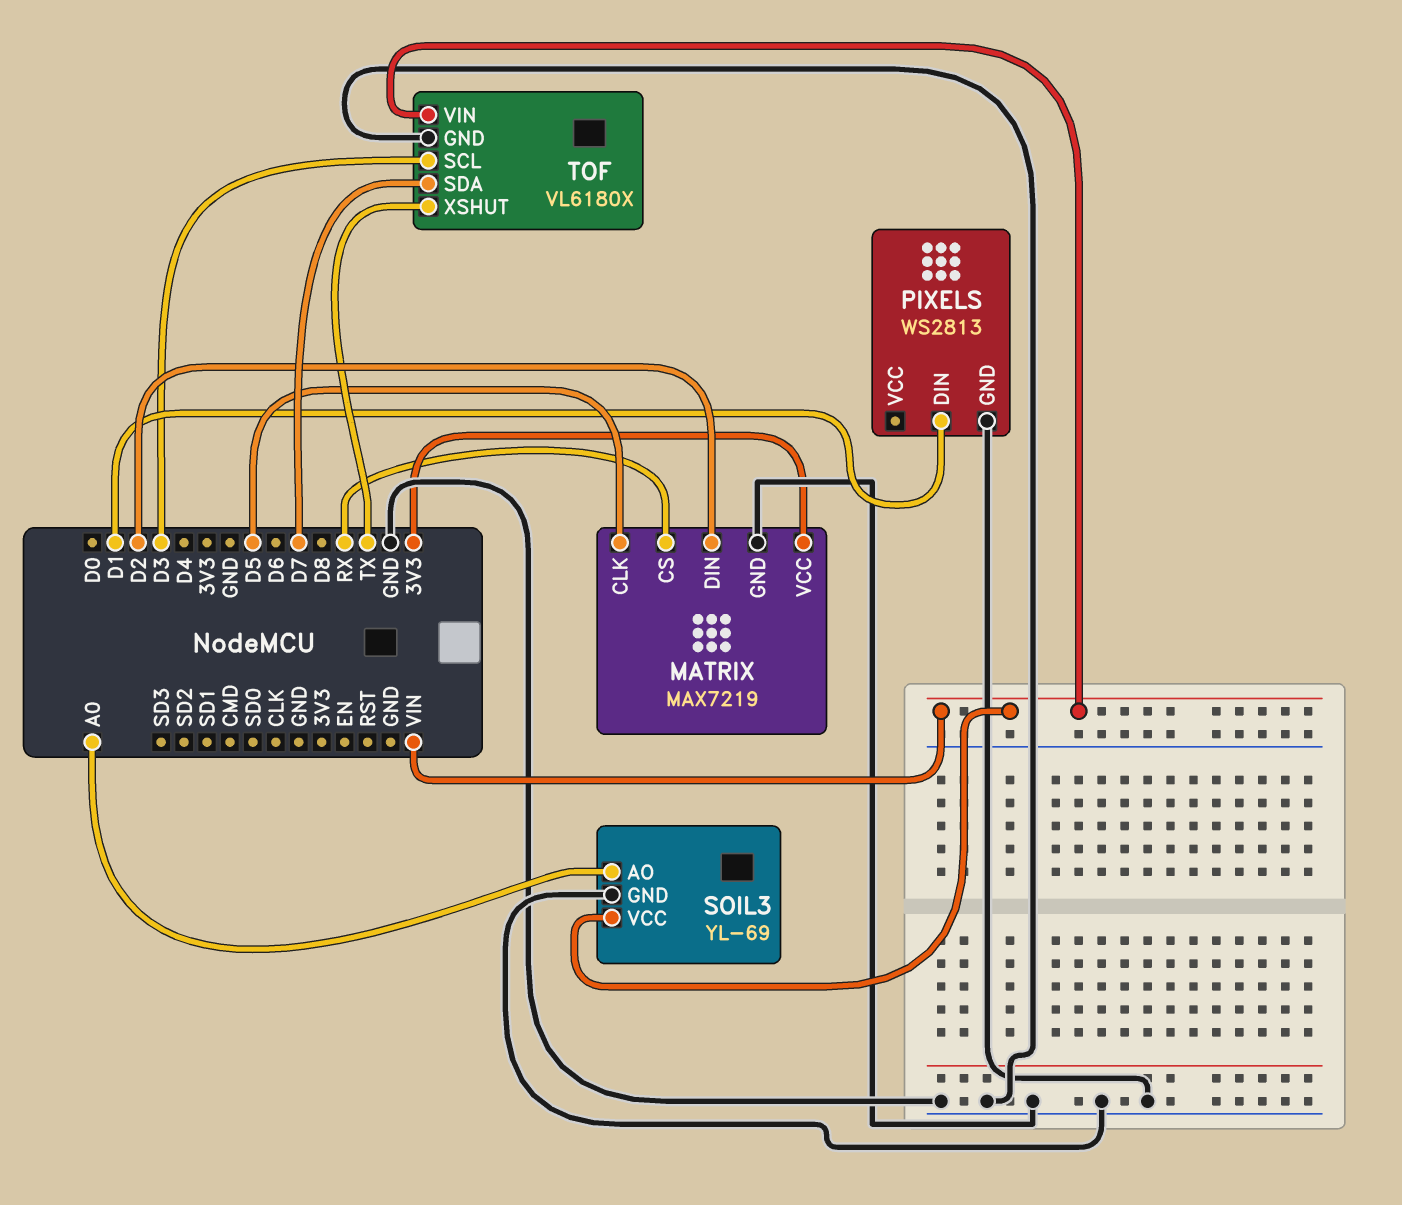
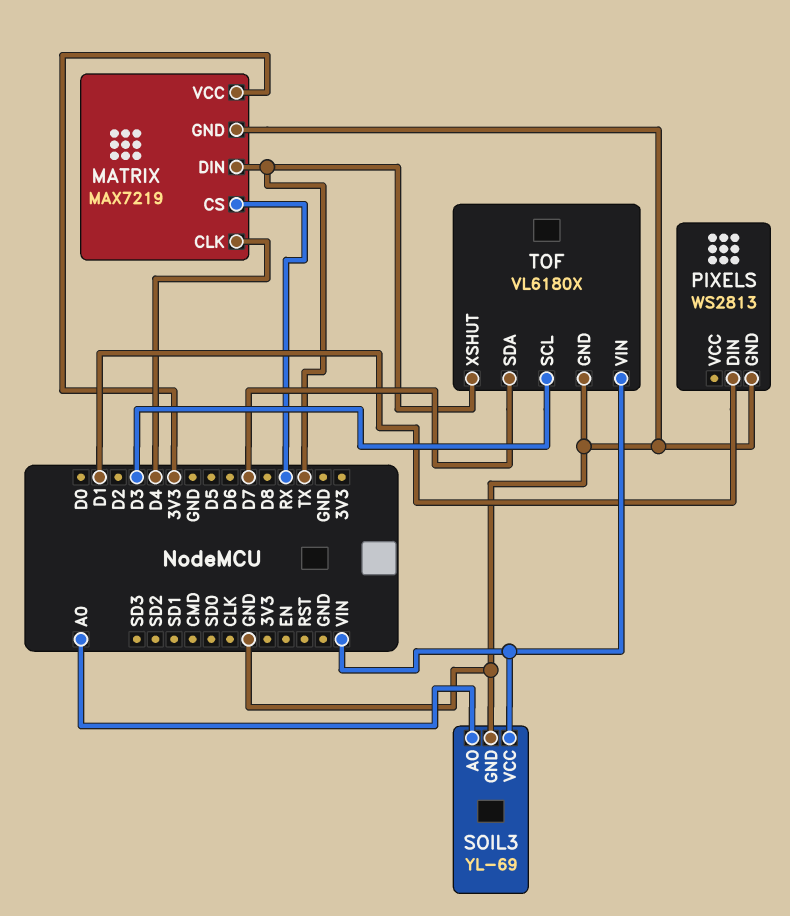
MATRIX pin CLK: D5 -> D4
MATRIX pin DIN: D2 -> TX

